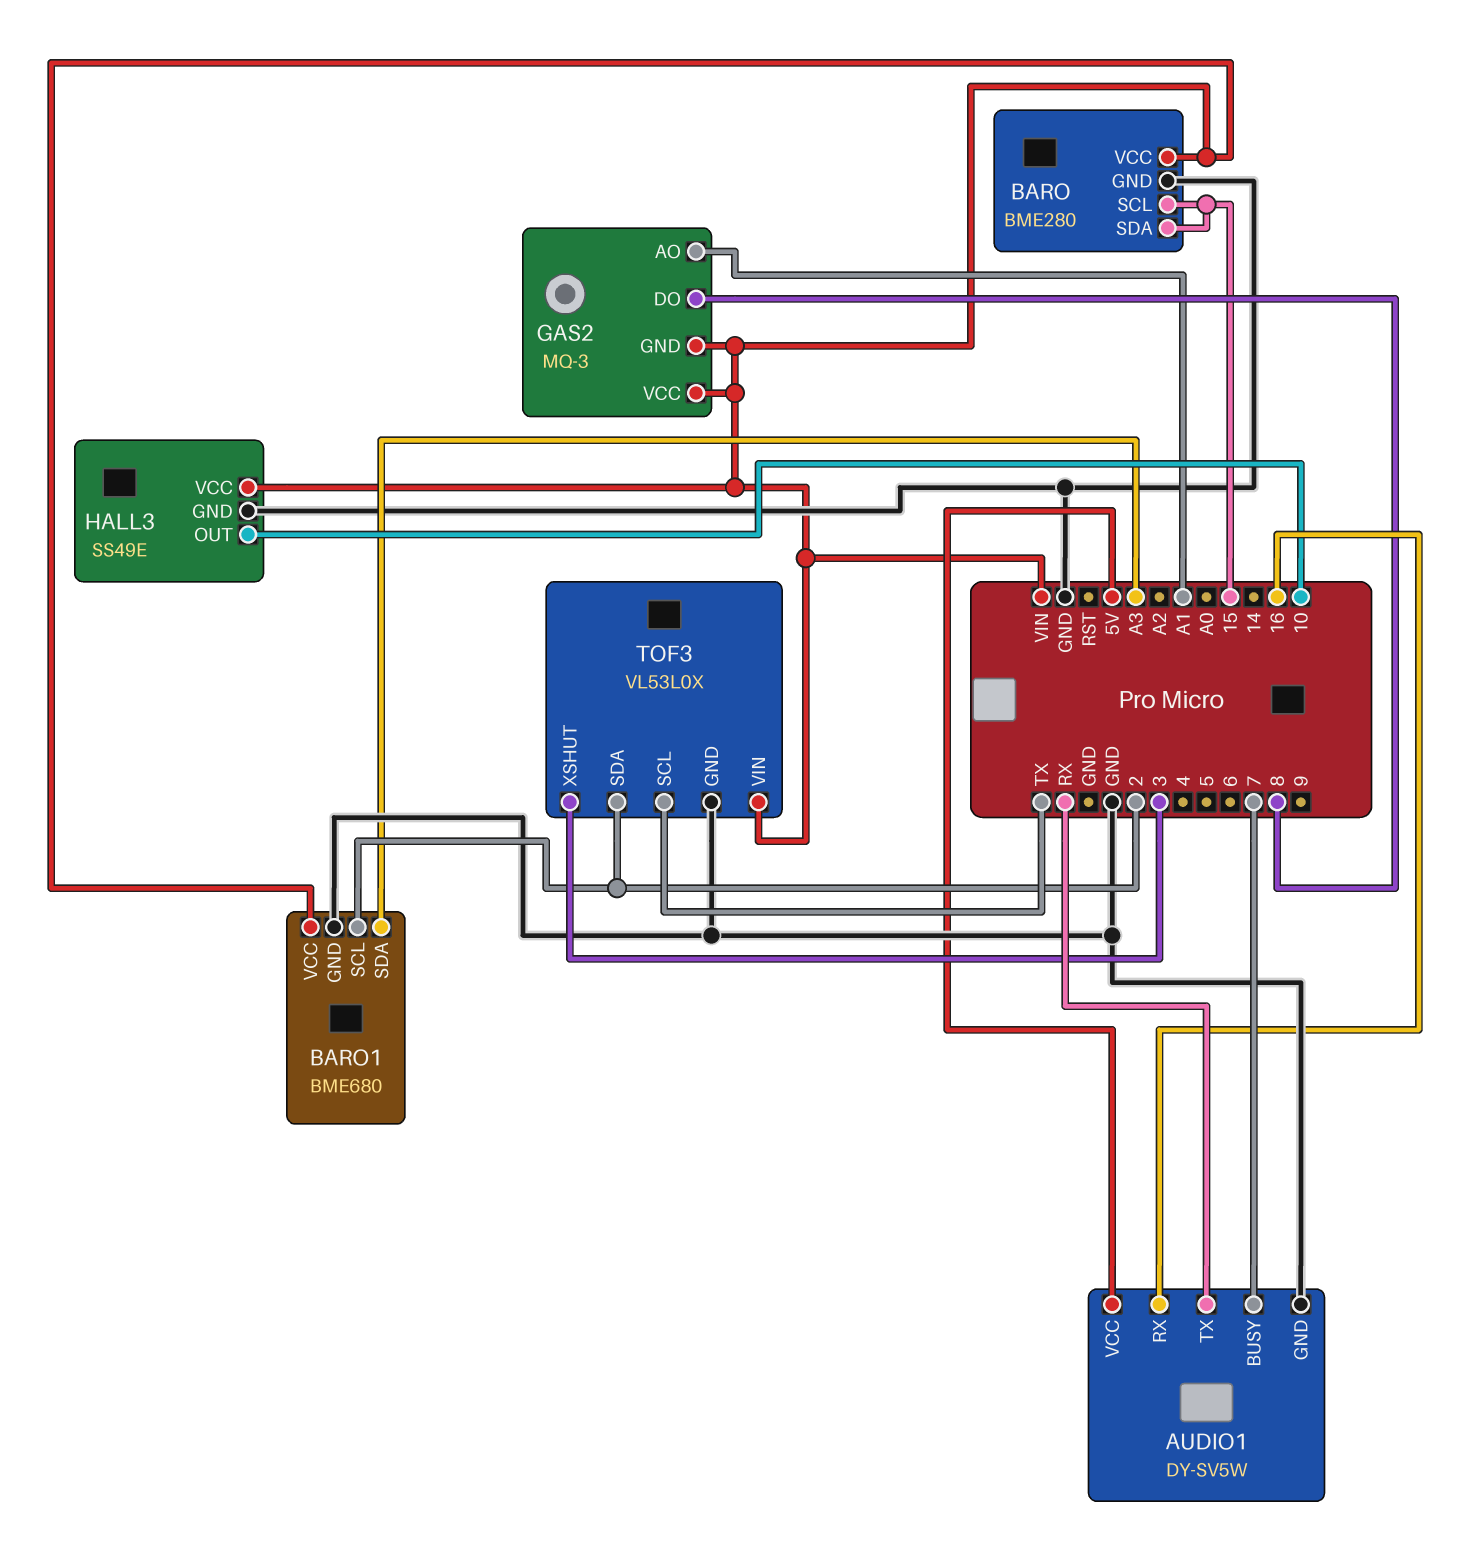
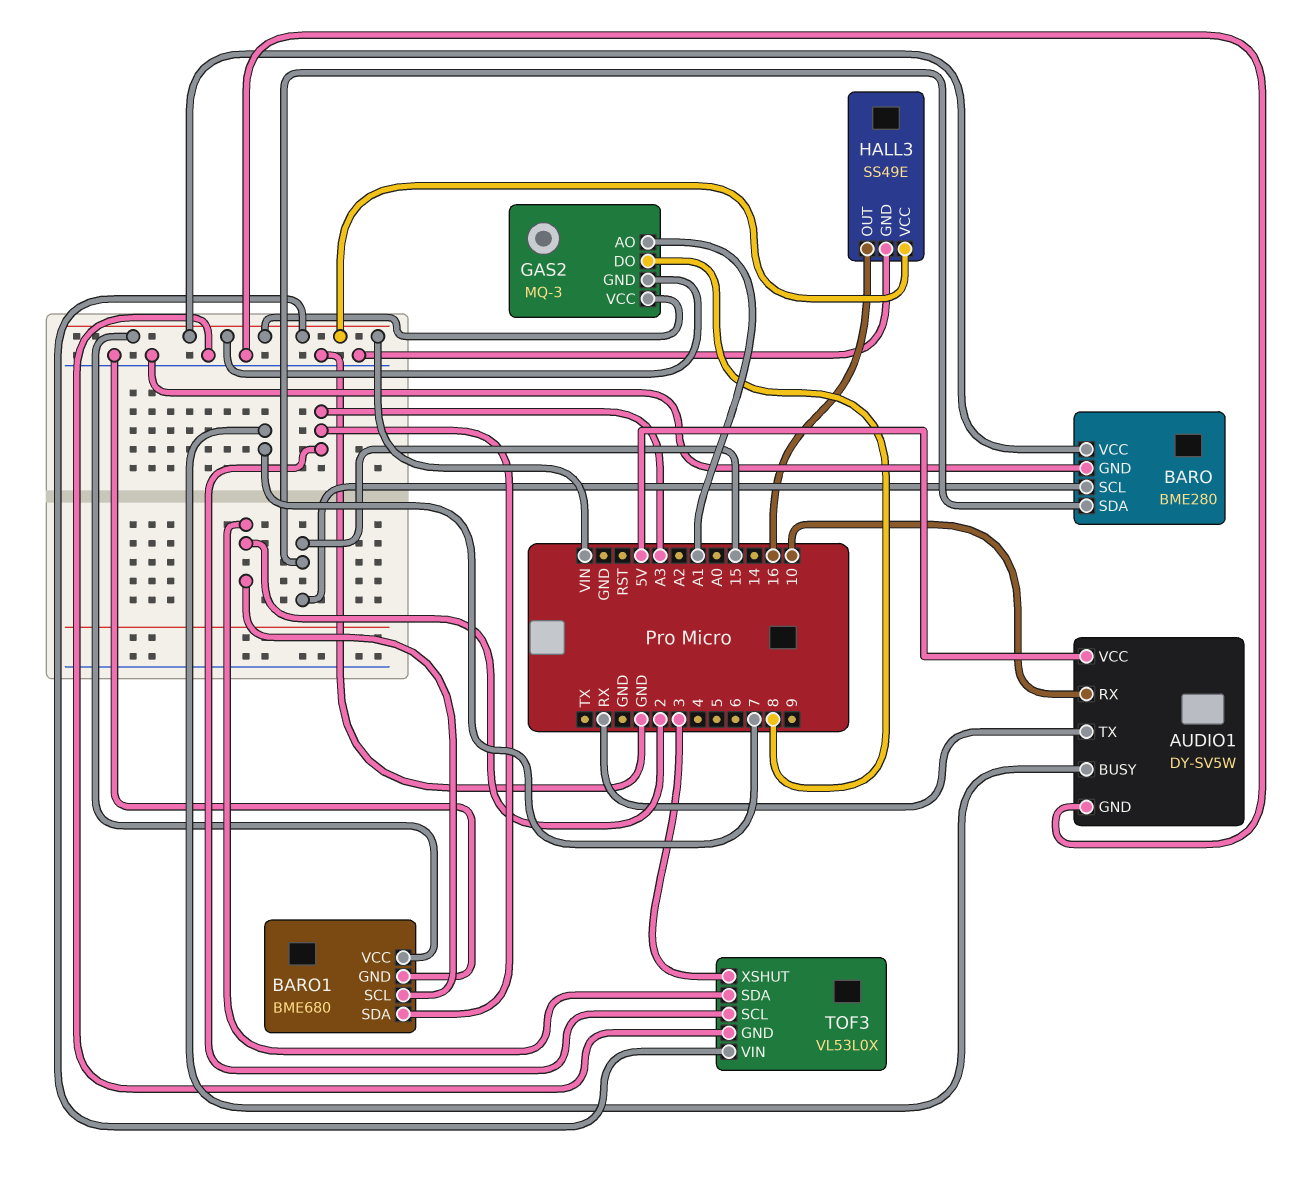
AUDIO1 pin RX: 16 -> 10
HALL3 pin OUT: 10 -> 16
TOF3 pin SCL: TX -> A3

